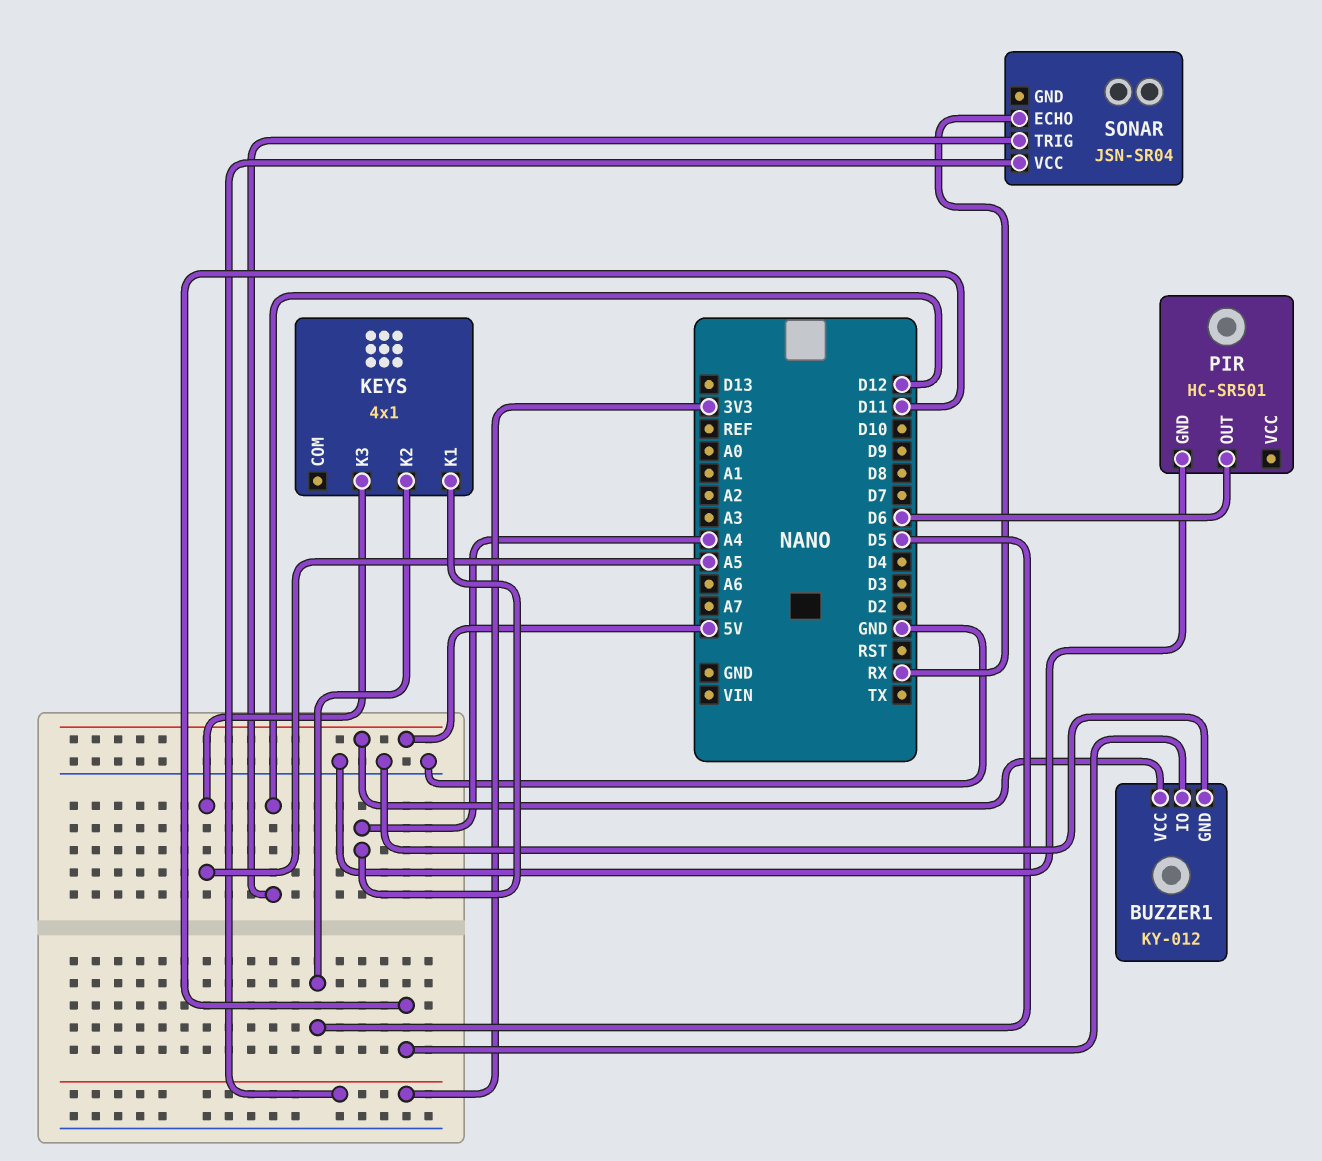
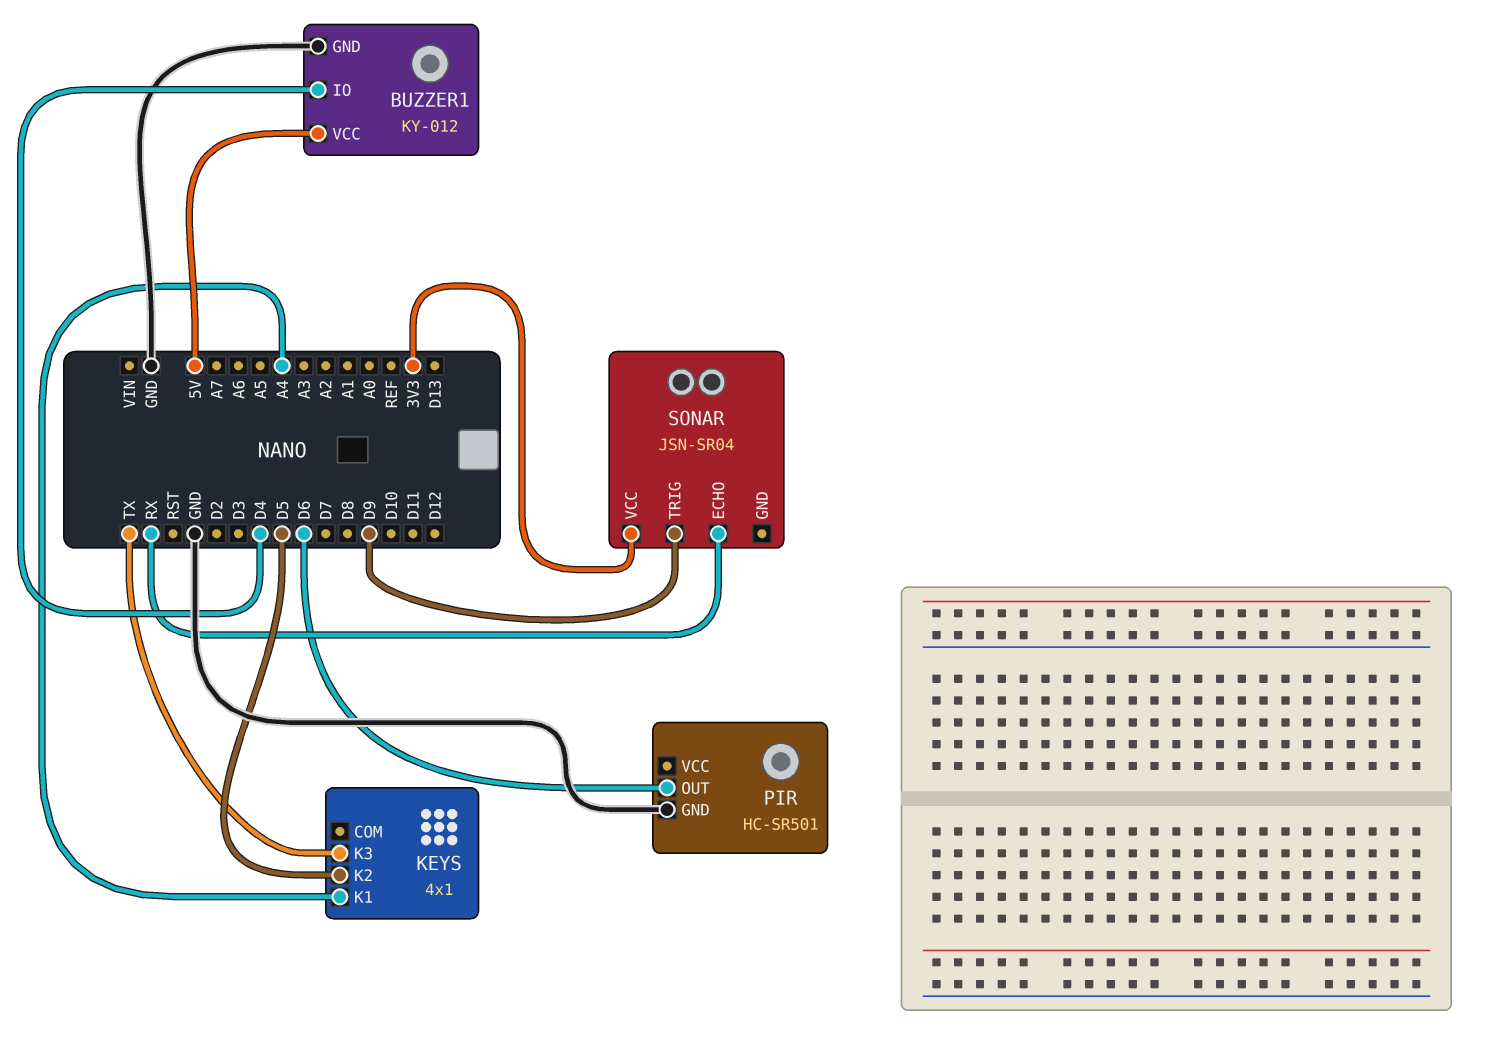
BUZZER1 pin IO: D11 -> D4
KEYS pin K3: A5 -> TX
SONAR pin TRIG: D12 -> D9

